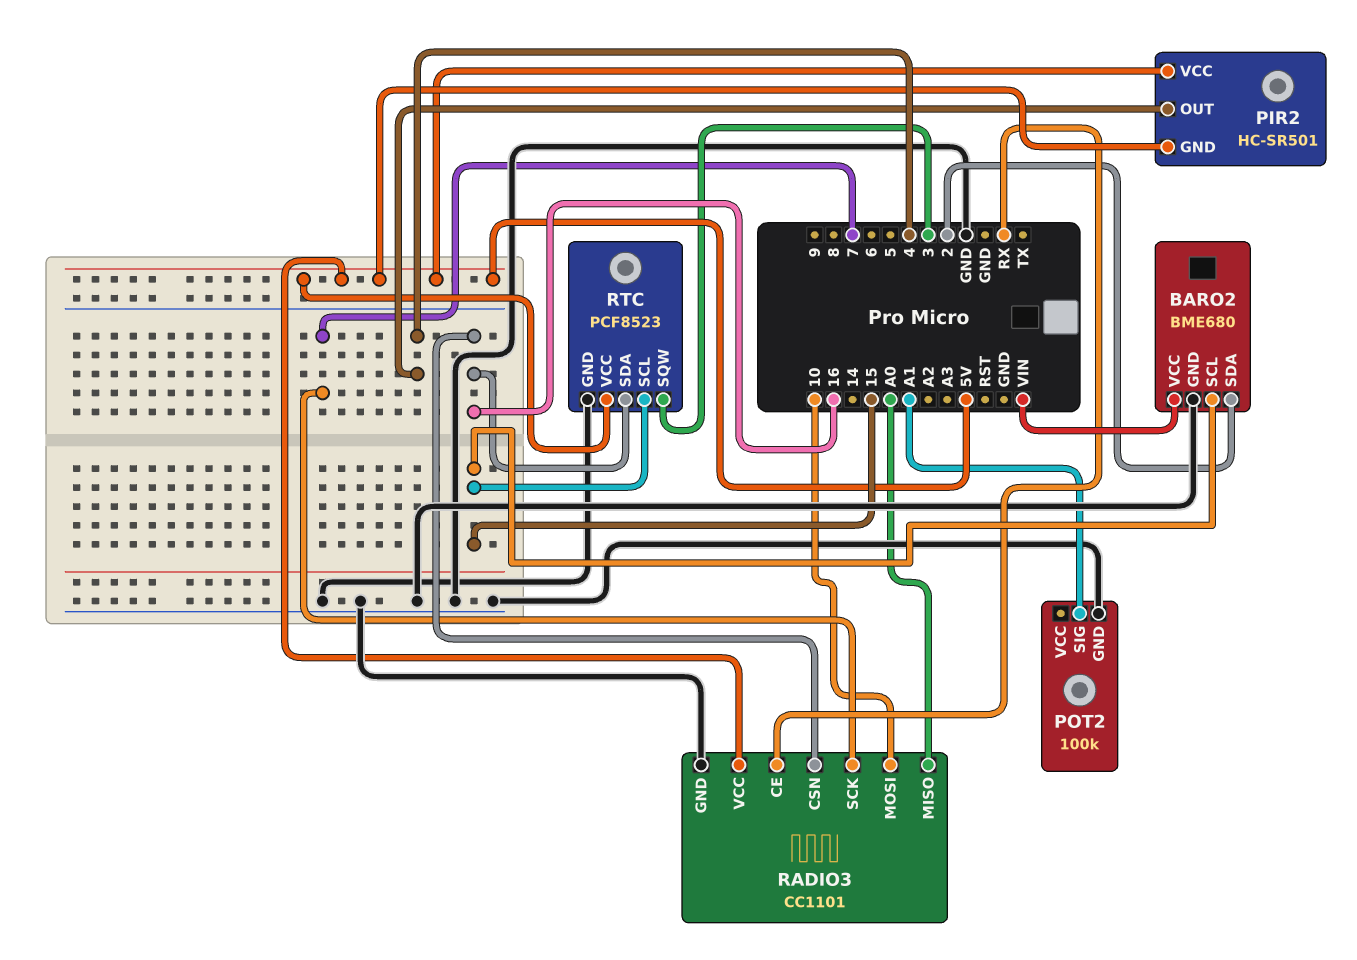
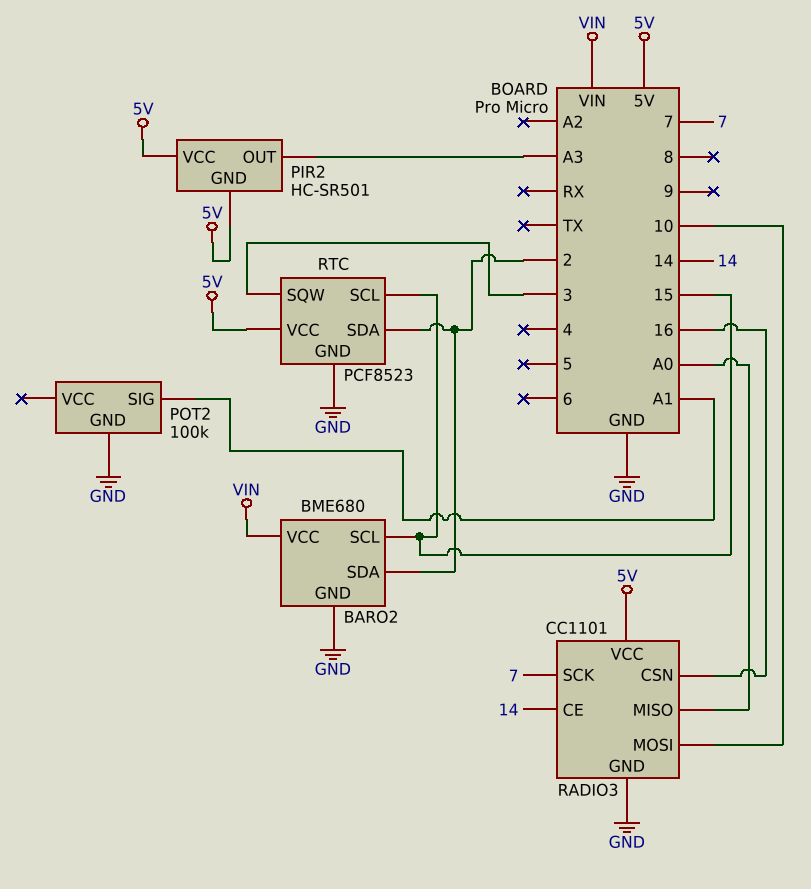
PIR2 pin OUT: 4 -> A3
RADIO3 pin CE: RX -> 14
RTC pin SDA: 16 -> 2

